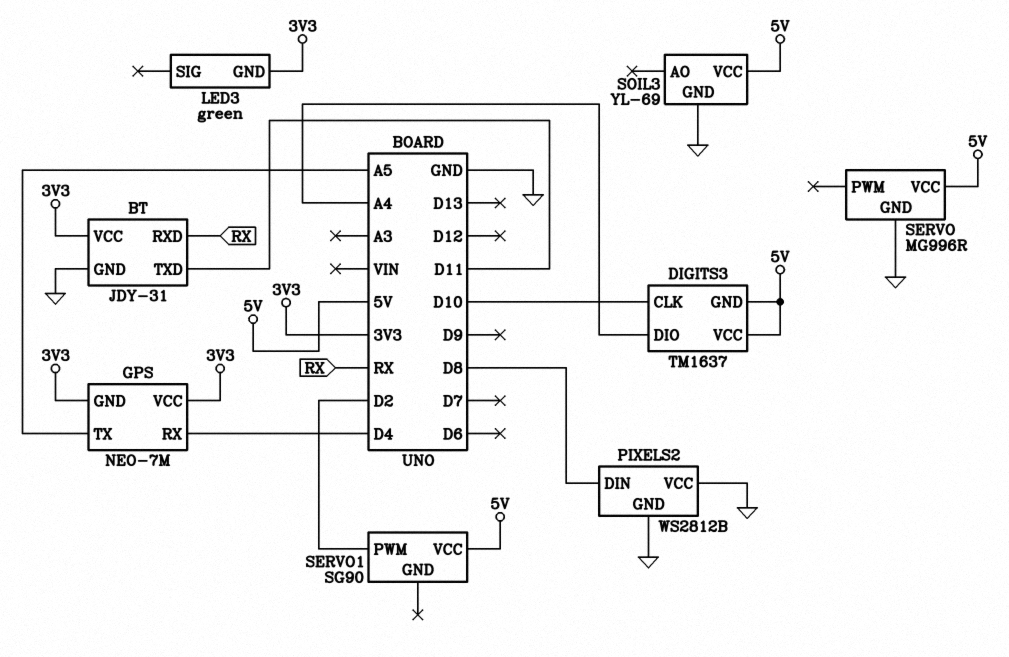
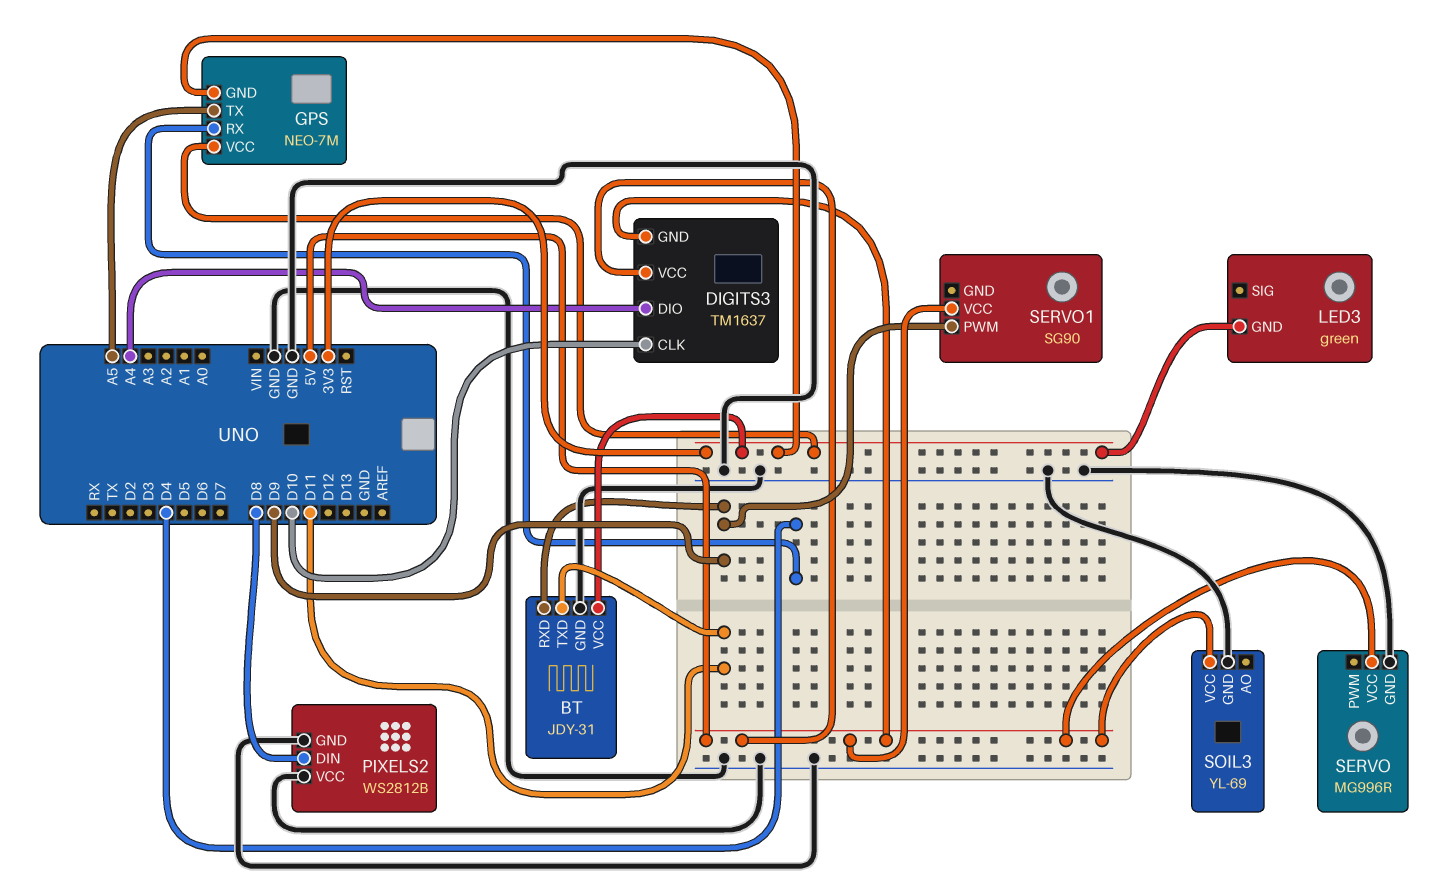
BT pin RXD: RX -> D9
SERVO1 pin PWM: D2 -> D9

